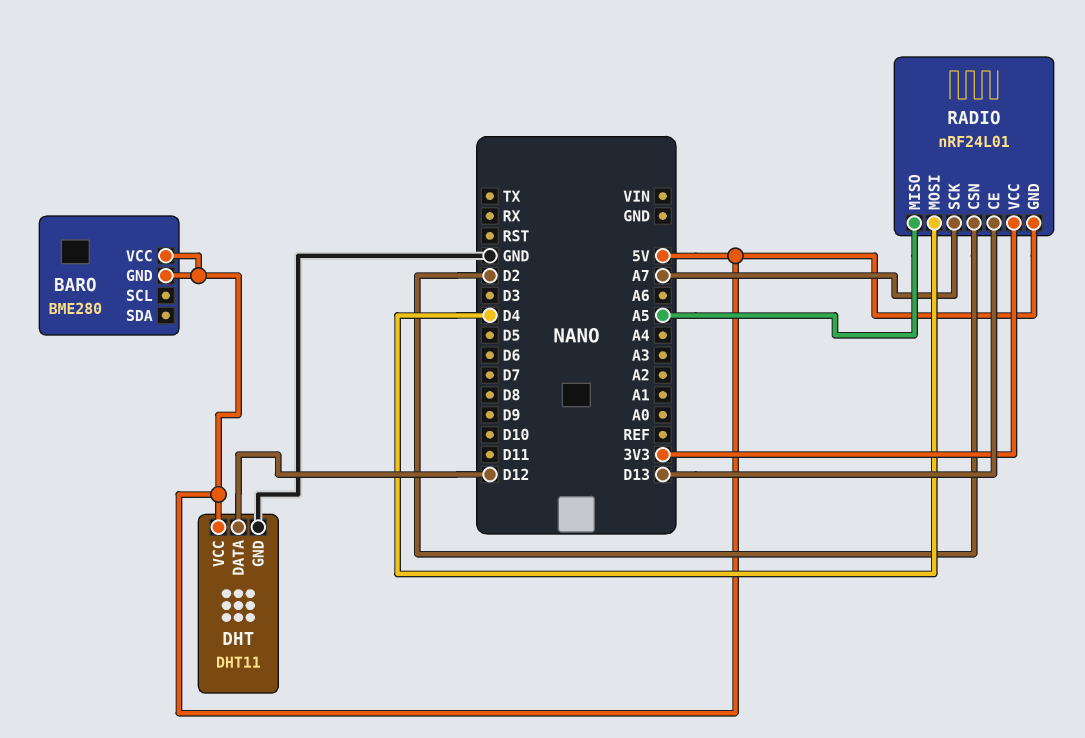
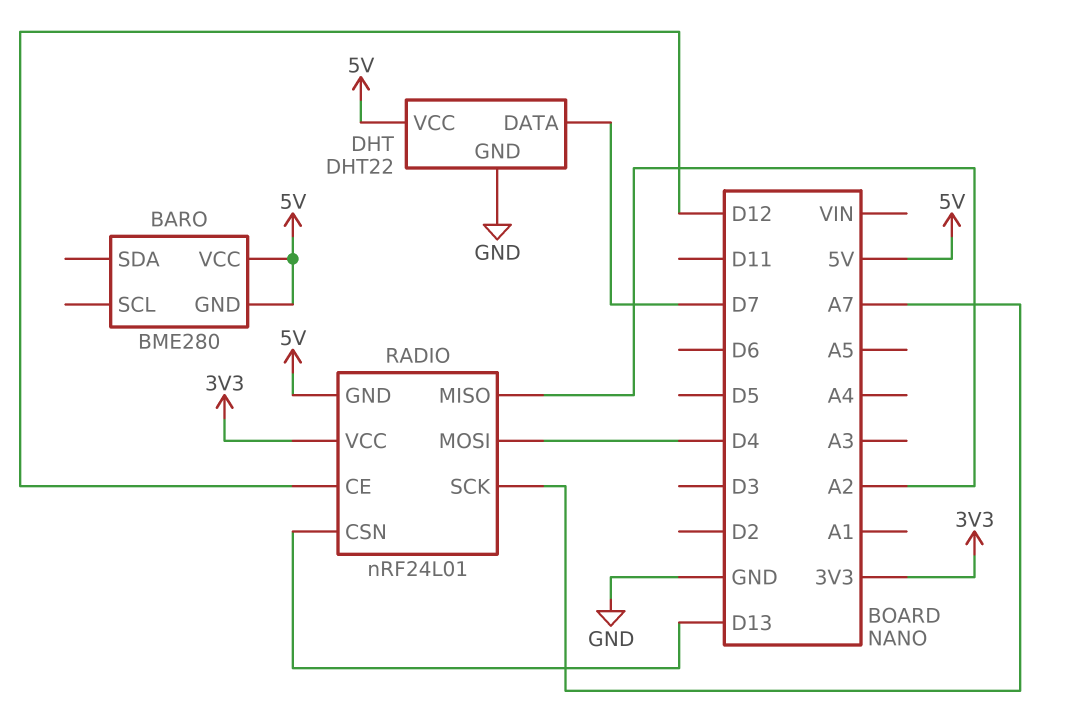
DHT: DHT11 -> DHT22
DHT pin DATA: D12 -> D7
RADIO pin CE: D13 -> D12
RADIO pin CSN: D2 -> D13
RADIO pin MISO: A5 -> A2

